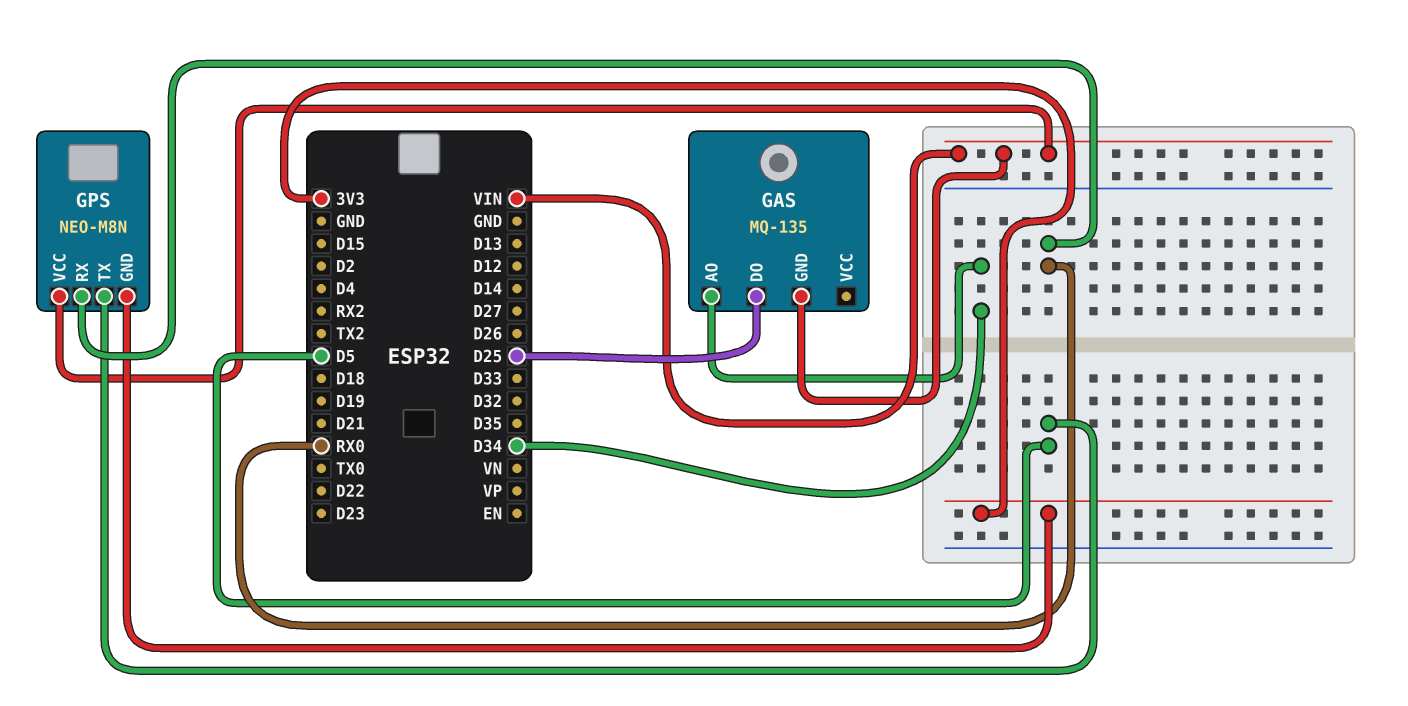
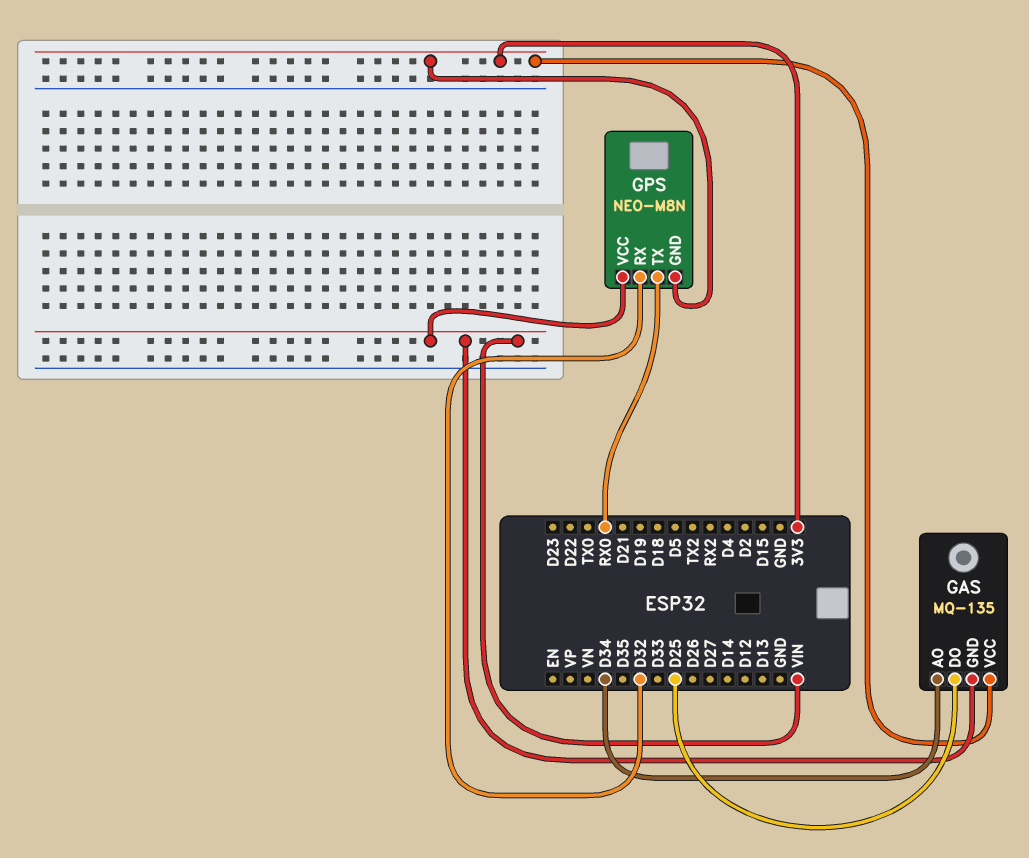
GAS pin VCC: none -> 3V3
GPS pin RX: RX0 -> D32
GPS pin TX: D5 -> RX0

